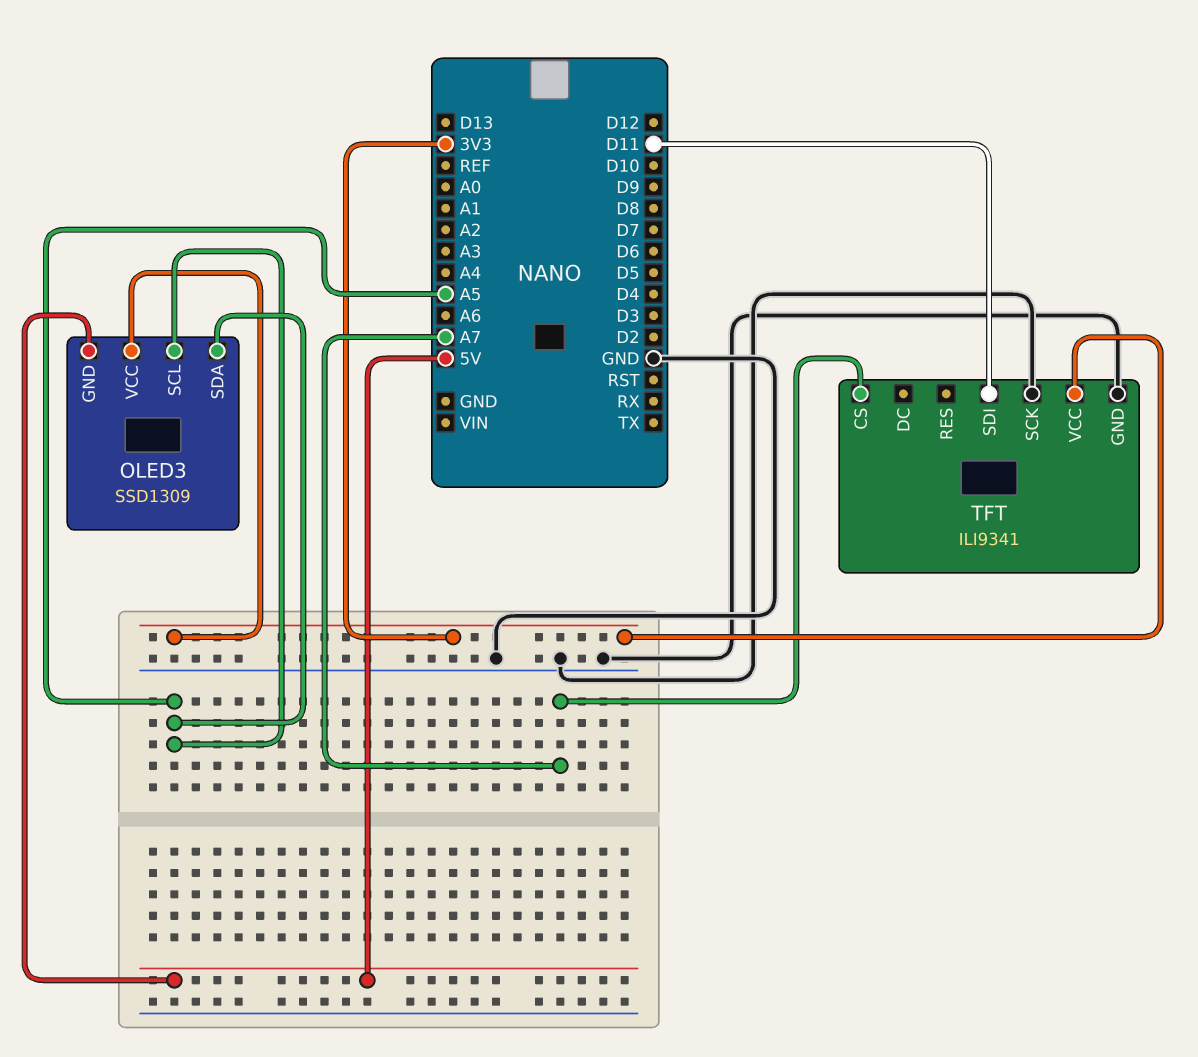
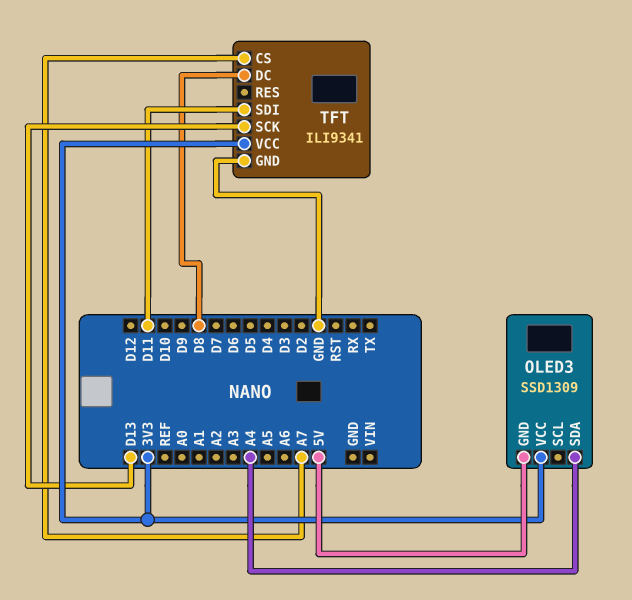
OLED3 pin SCL: A5 -> none
OLED3 pin SDA: A5 -> A4
TFT pin DC: none -> D8
TFT pin SCK: GND -> D13

